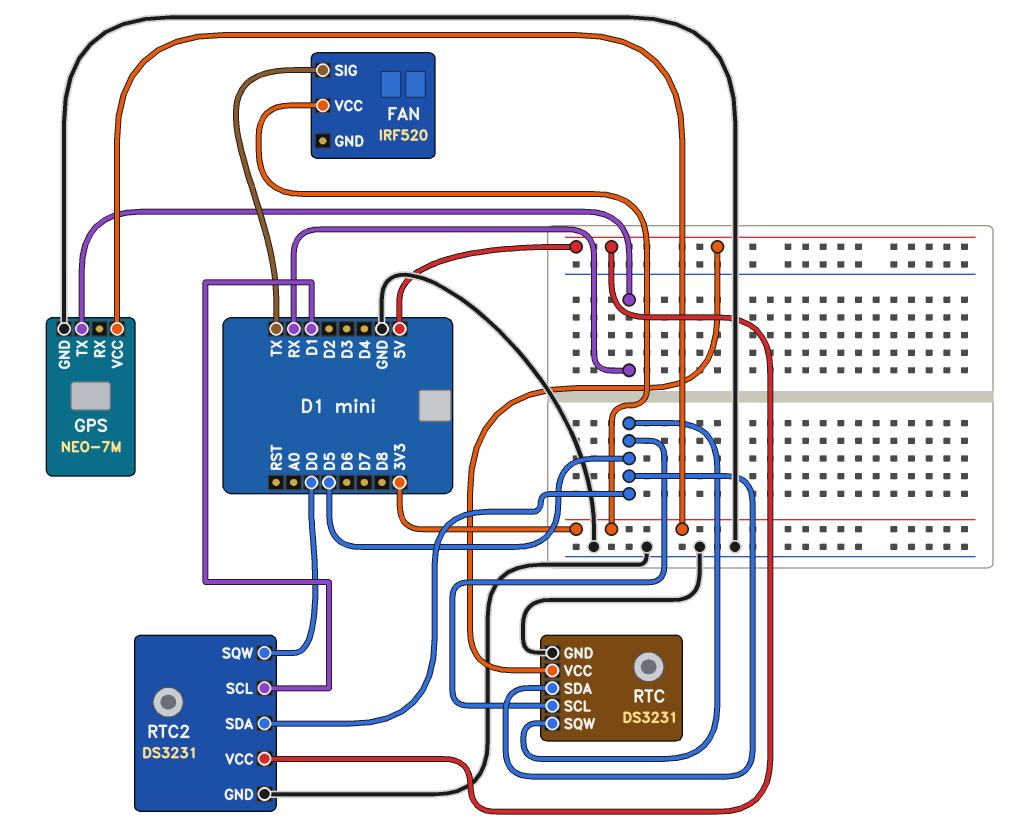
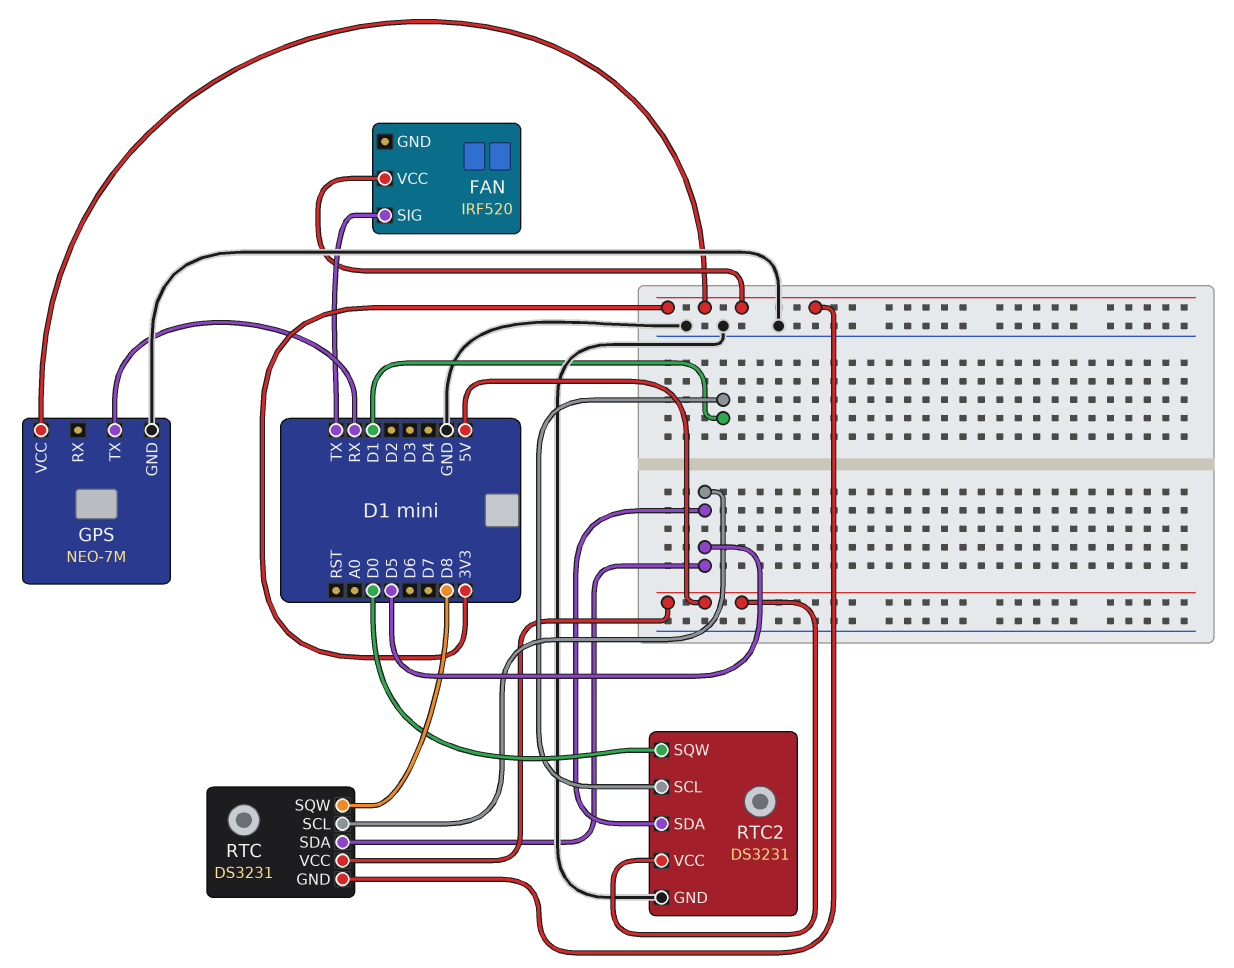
RTC pin GND: GND -> 3V3
RTC pin SQW: D5 -> D8

